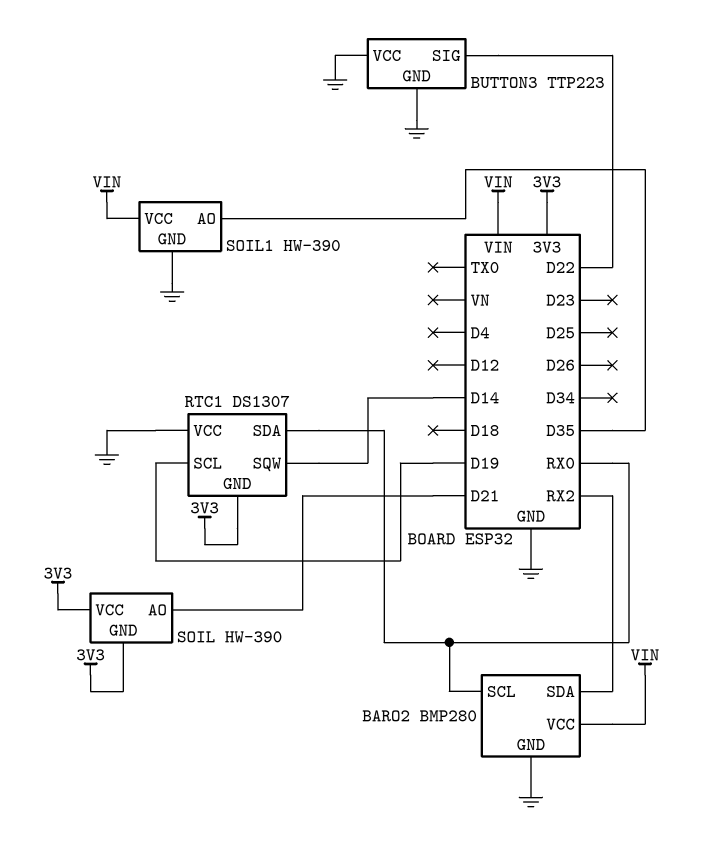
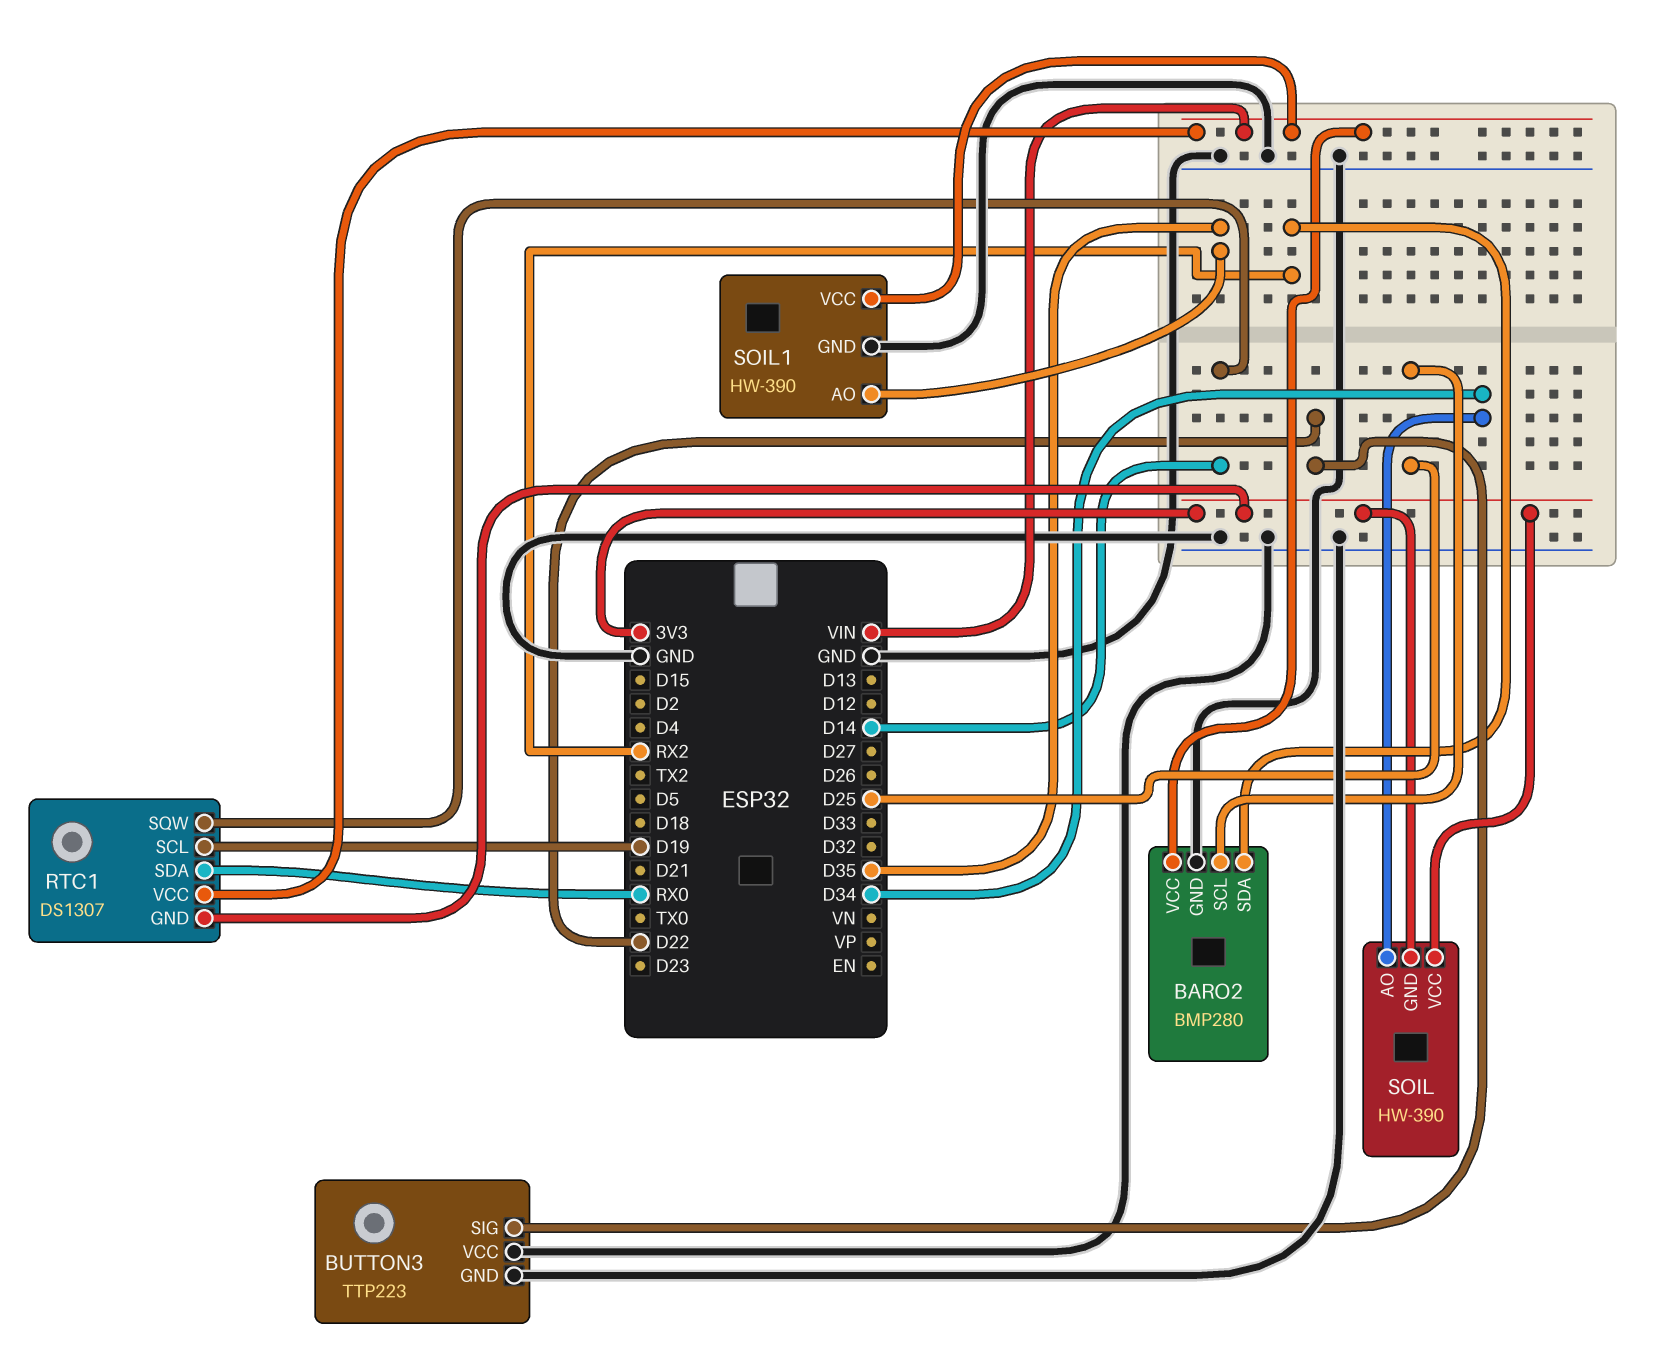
BARO2 pin SCL: RX0 -> D25
RTC1 pin VCC: GND -> VIN
SOIL pin AO: D21 -> D34

